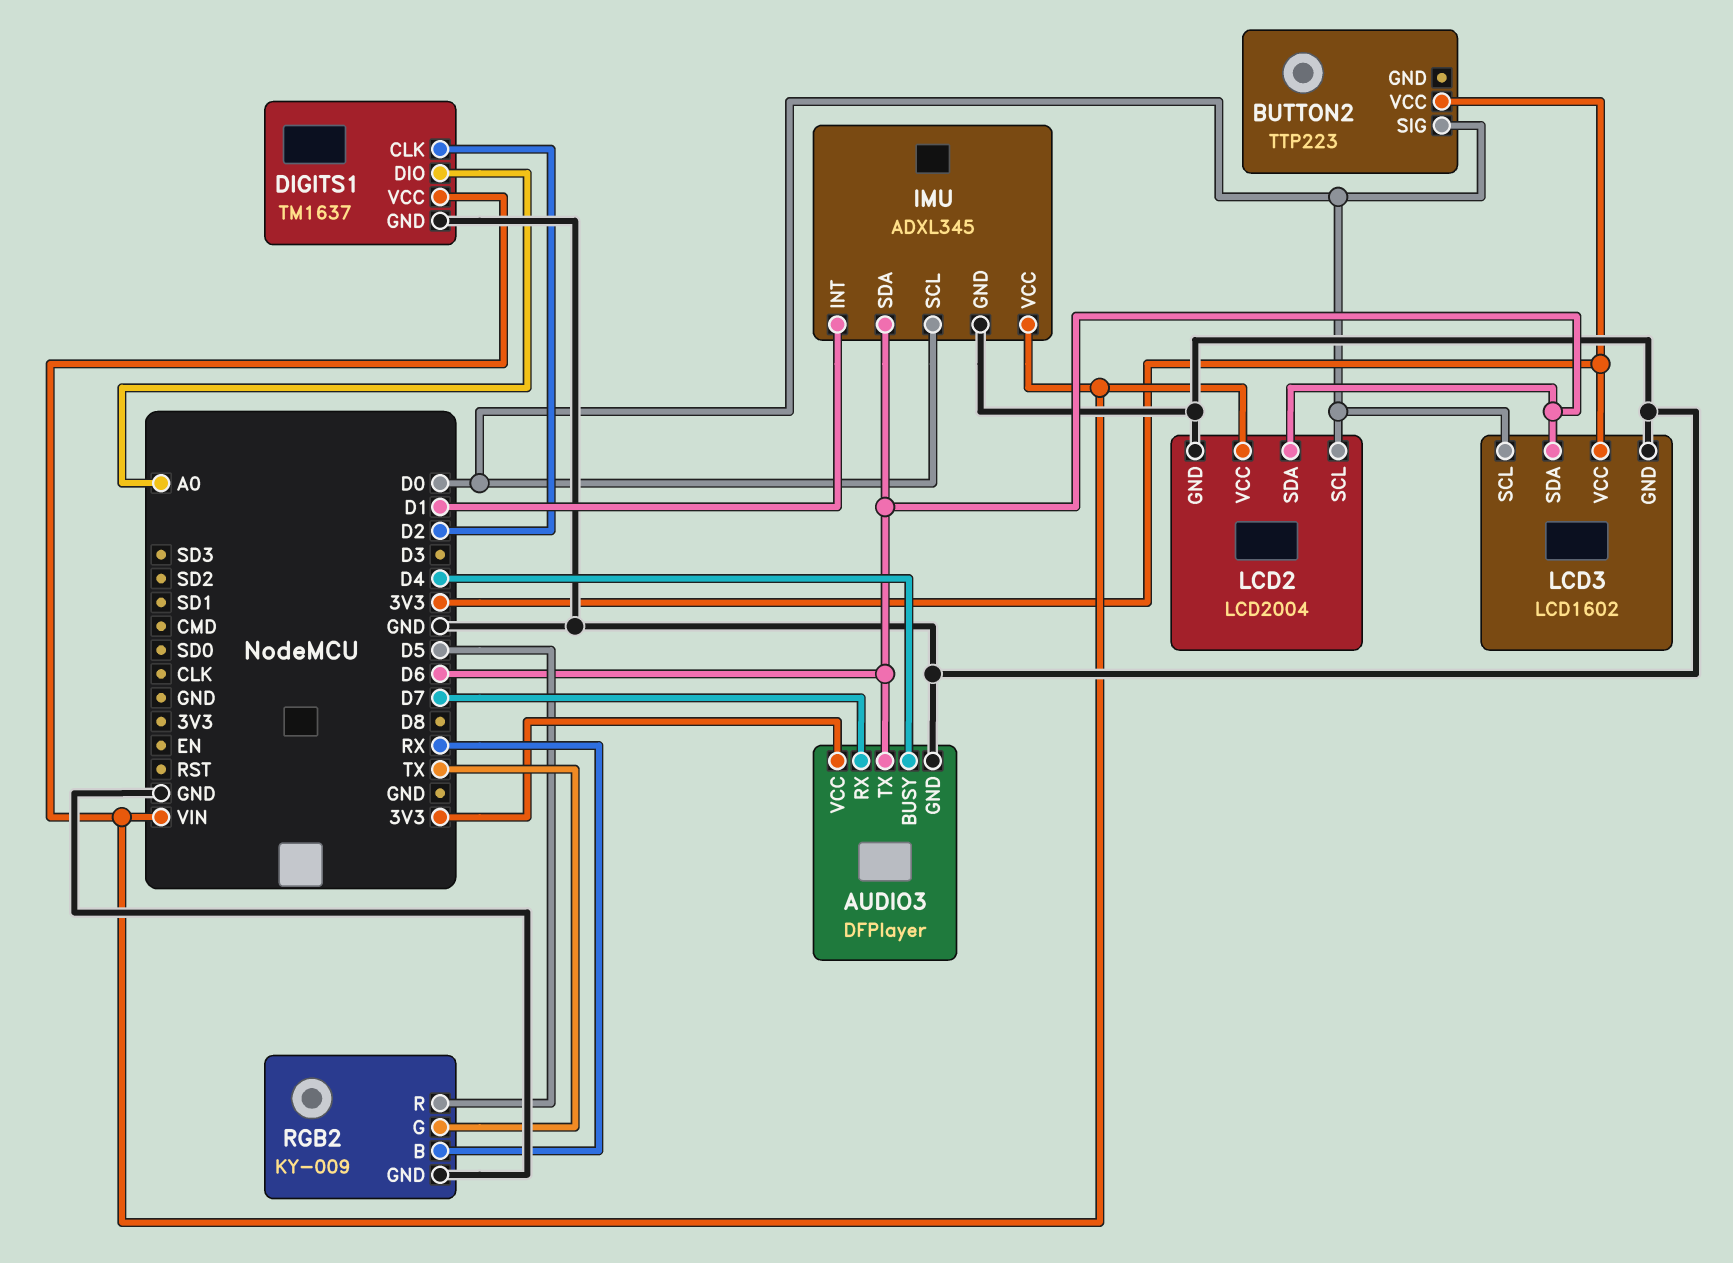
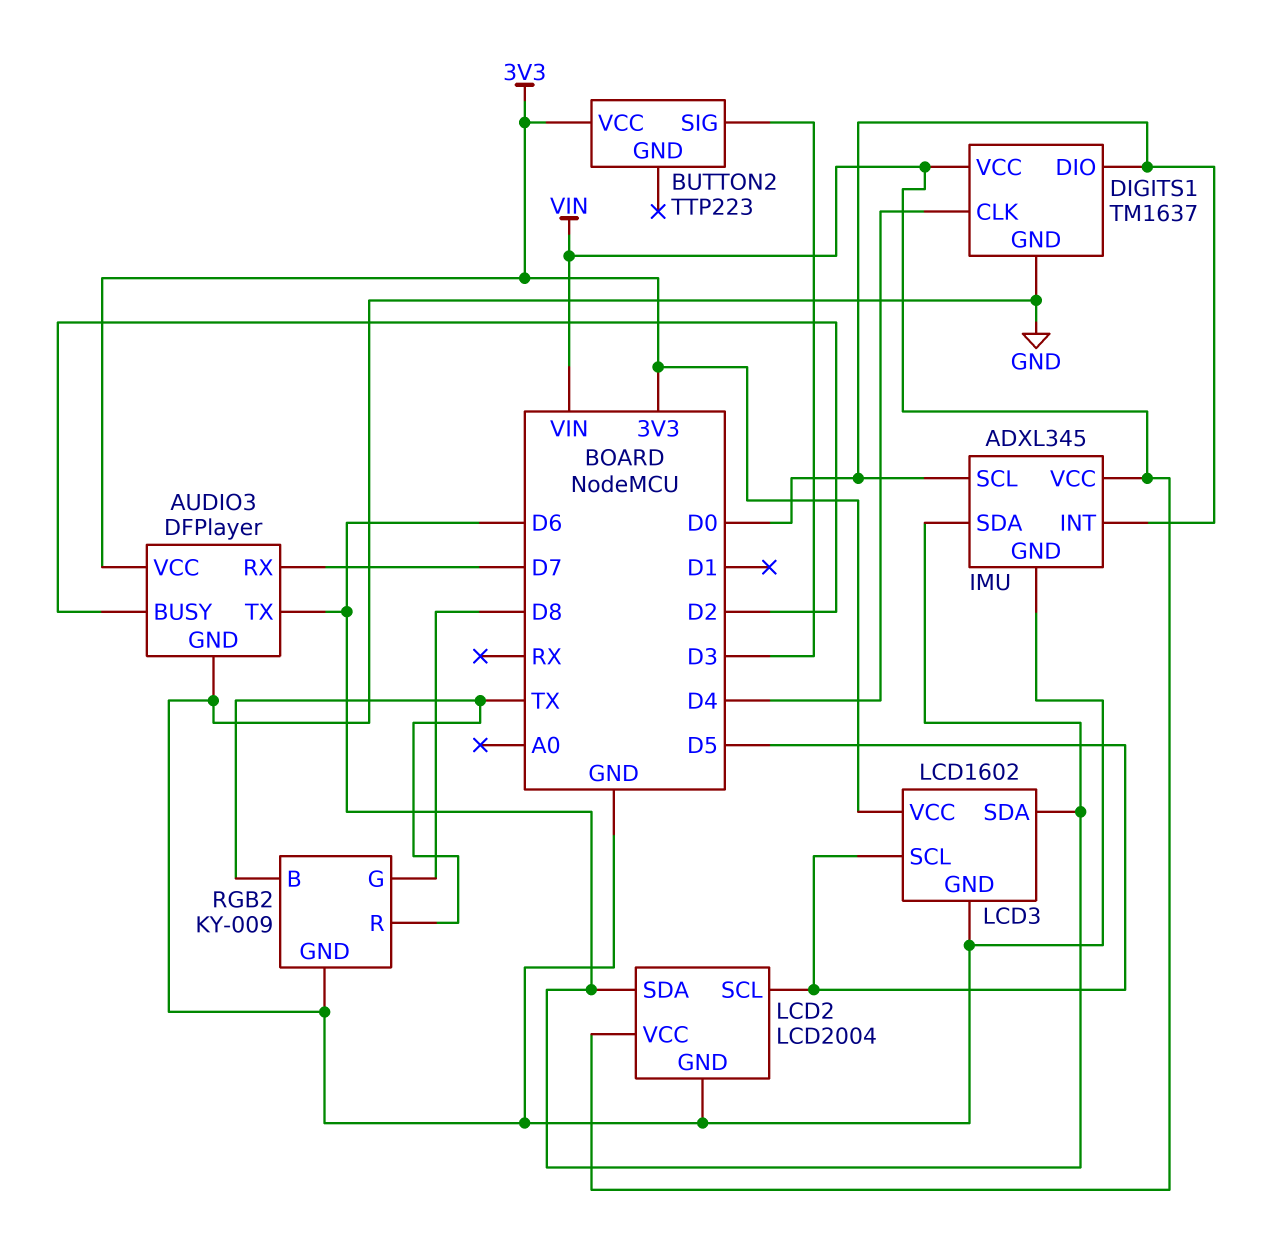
AUDIO3 pin BUSY: D4 -> D2
BUTTON2 pin SIG: D0 -> D3
DIGITS1 pin CLK: D2 -> D4
DIGITS1 pin DIO: A0 -> D0
IMU pin INT: D1 -> D0
LCD2 pin SCL: D0 -> D5
LCD3 pin SCL: D0 -> D5
RGB2 pin B: RX -> TX
RGB2 pin G: TX -> D8
RGB2 pin R: D5 -> TX

